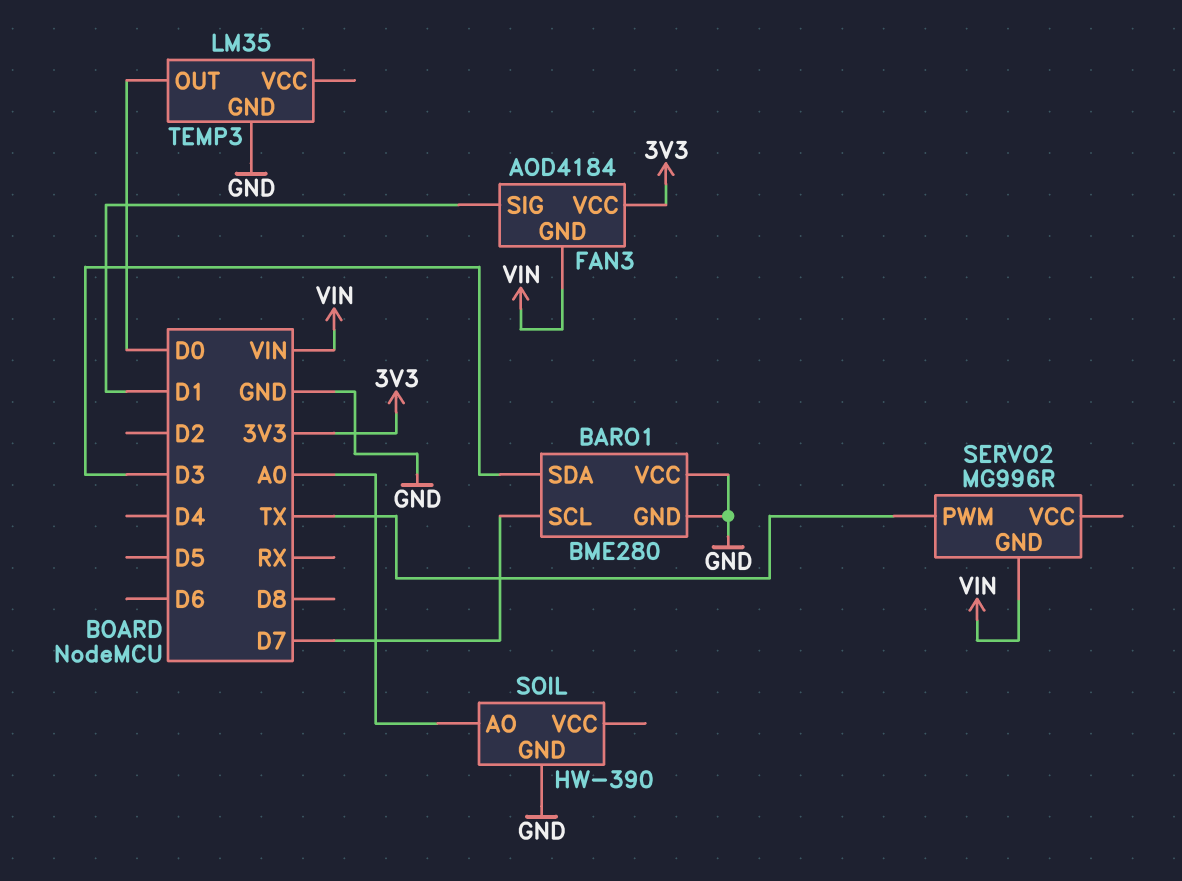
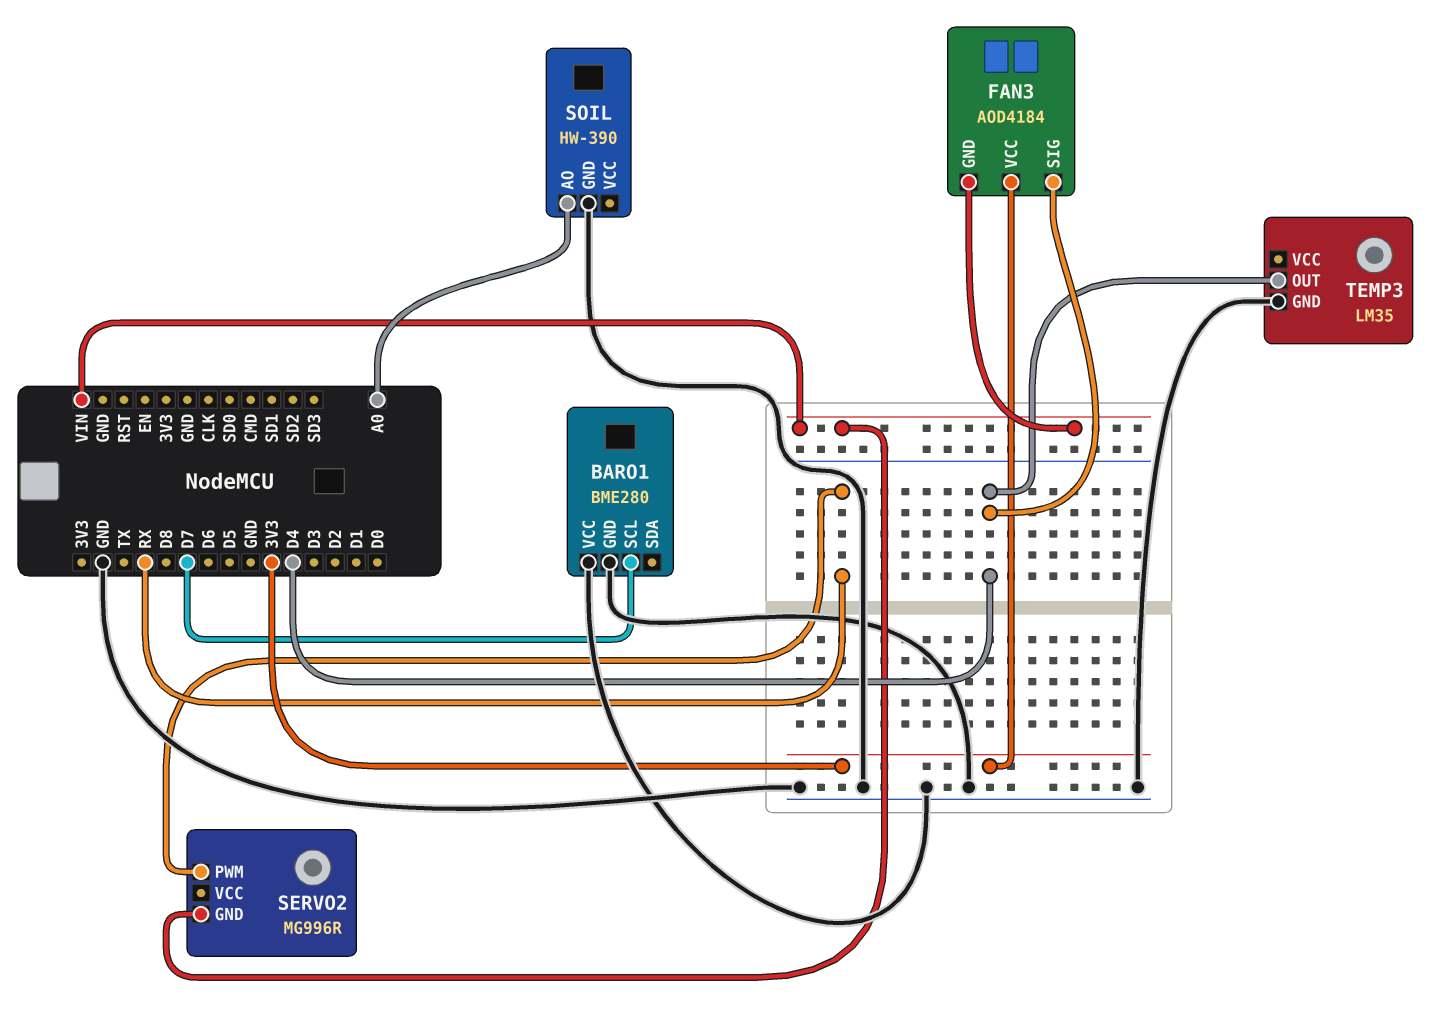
BARO1 pin SDA: D3 -> none
FAN3 pin SIG: D1 -> D4
SERVO2 pin PWM: TX -> RX
TEMP3 pin OUT: D0 -> D4

